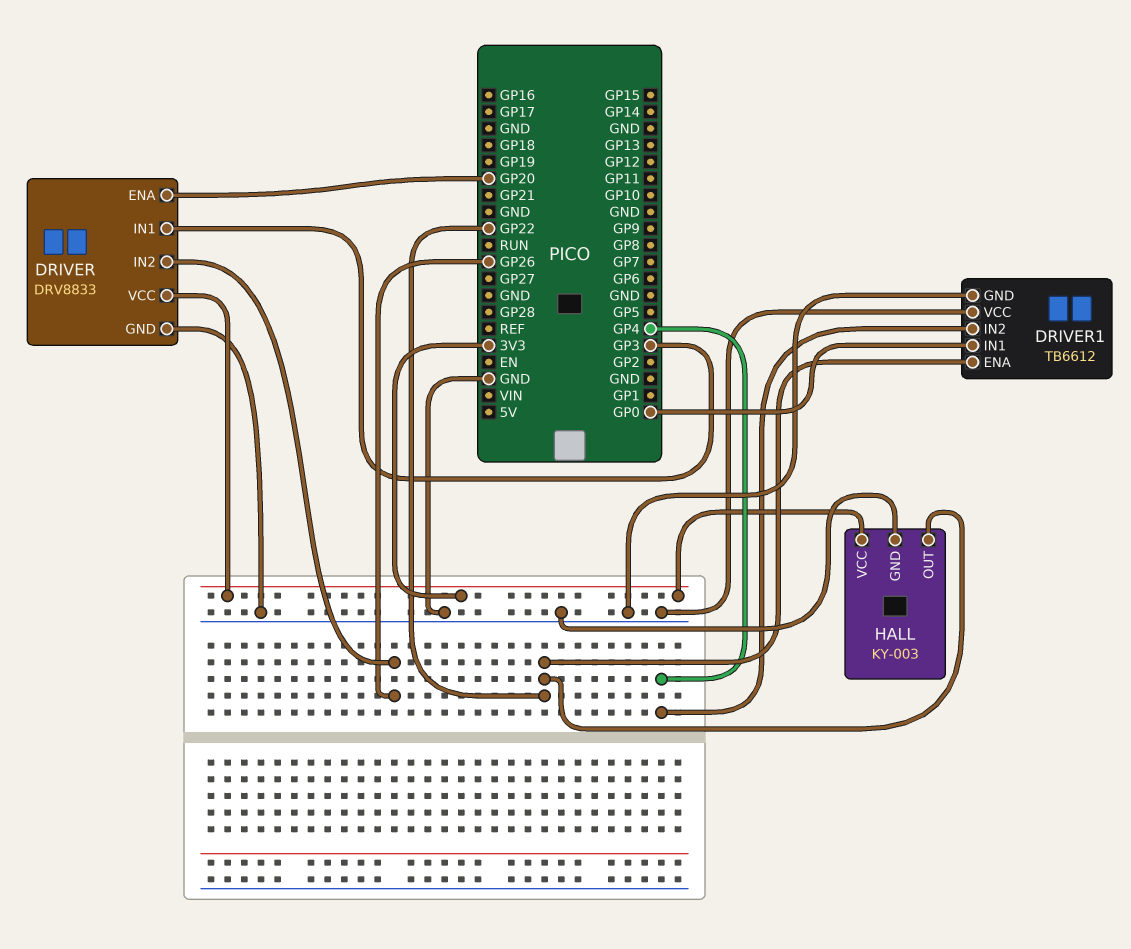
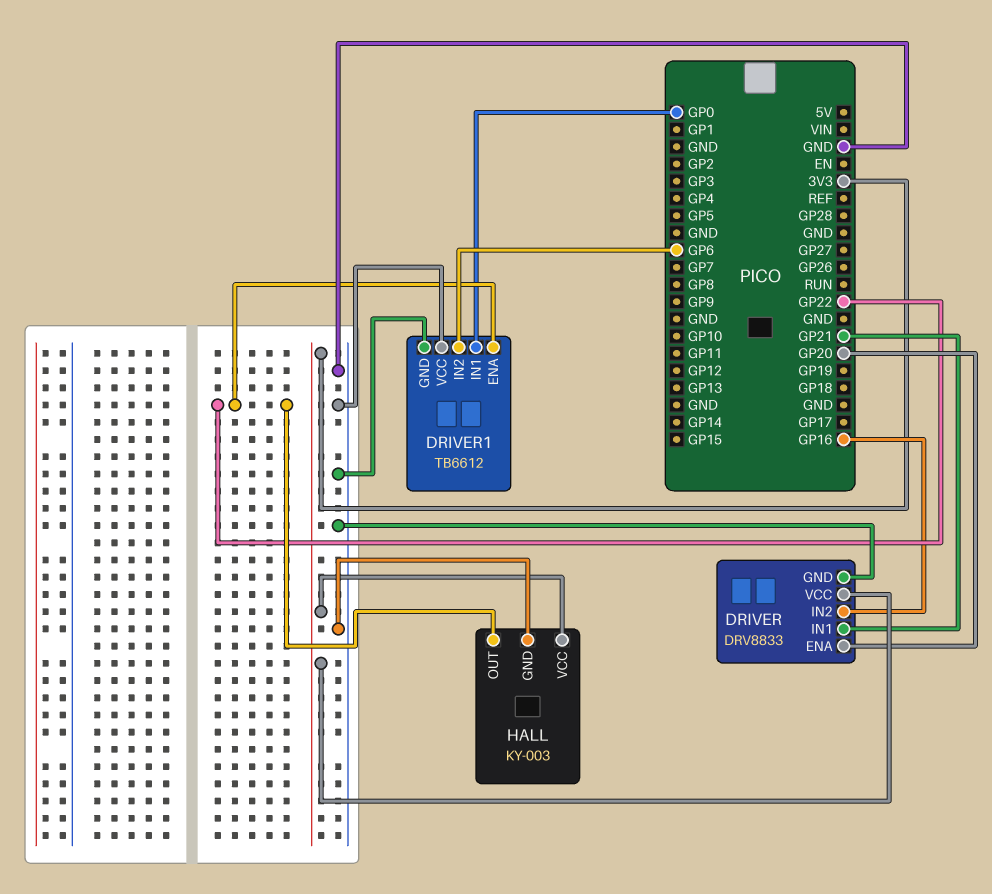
DRIVER pin IN1: GP3 -> GP21
DRIVER pin IN2: GP26 -> GP16
DRIVER1 pin IN2: GP4 -> GP6

